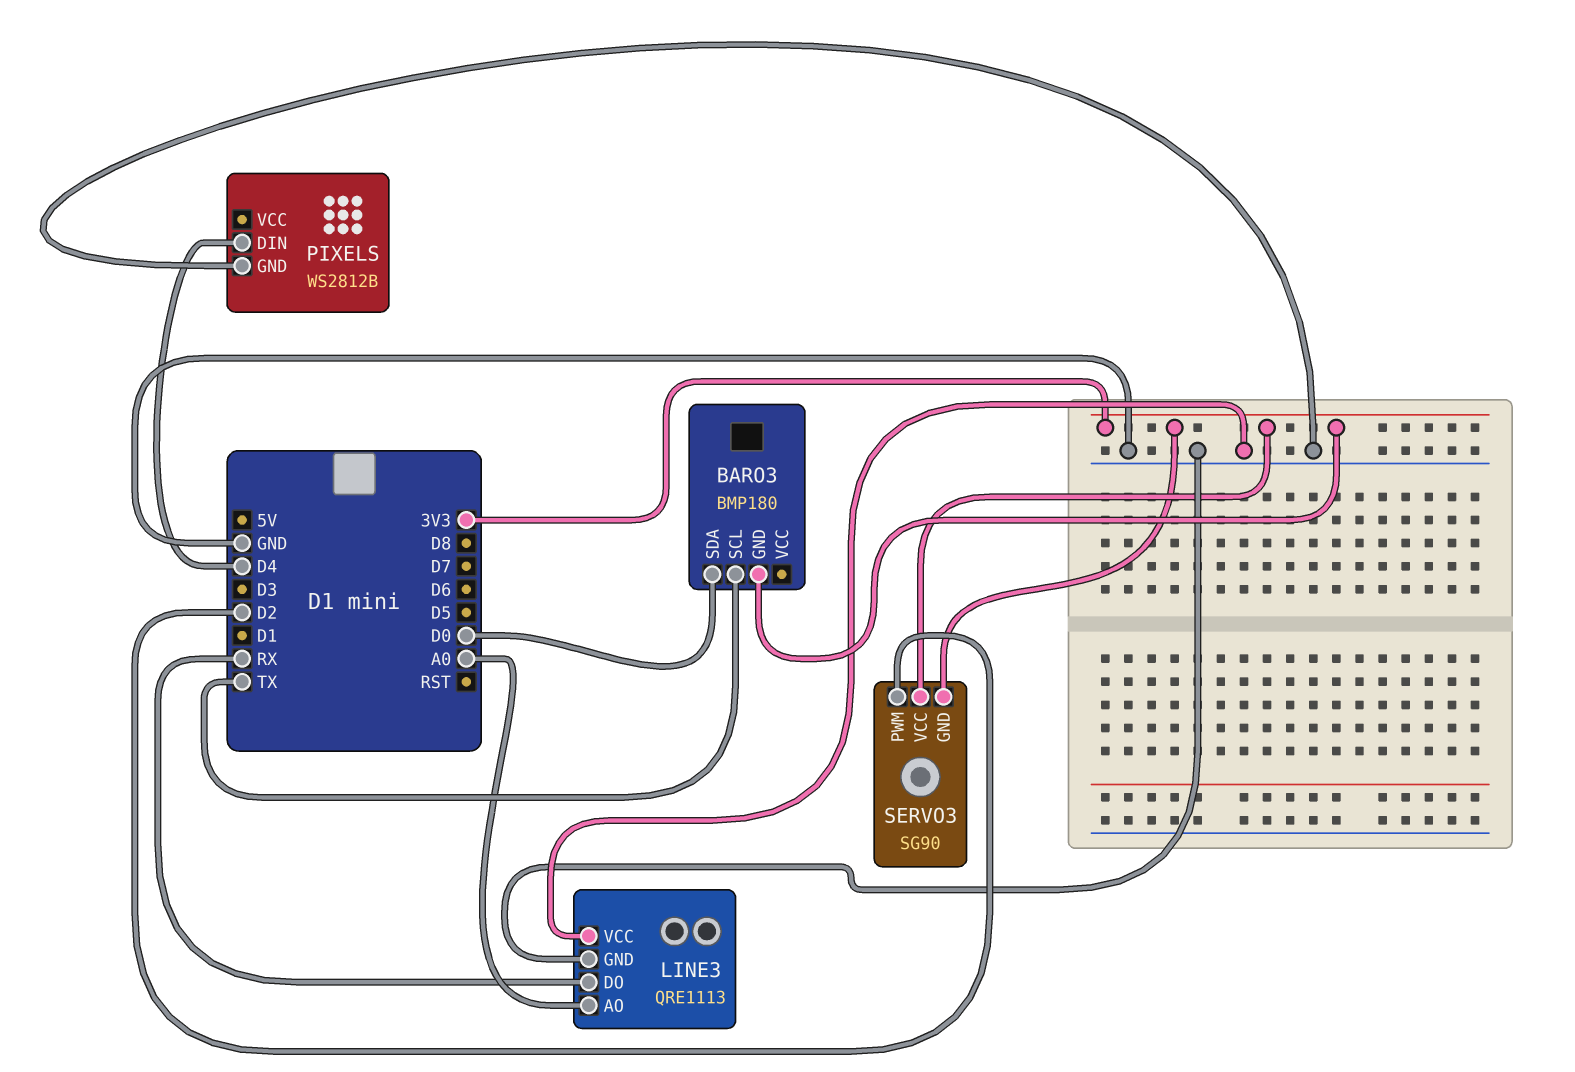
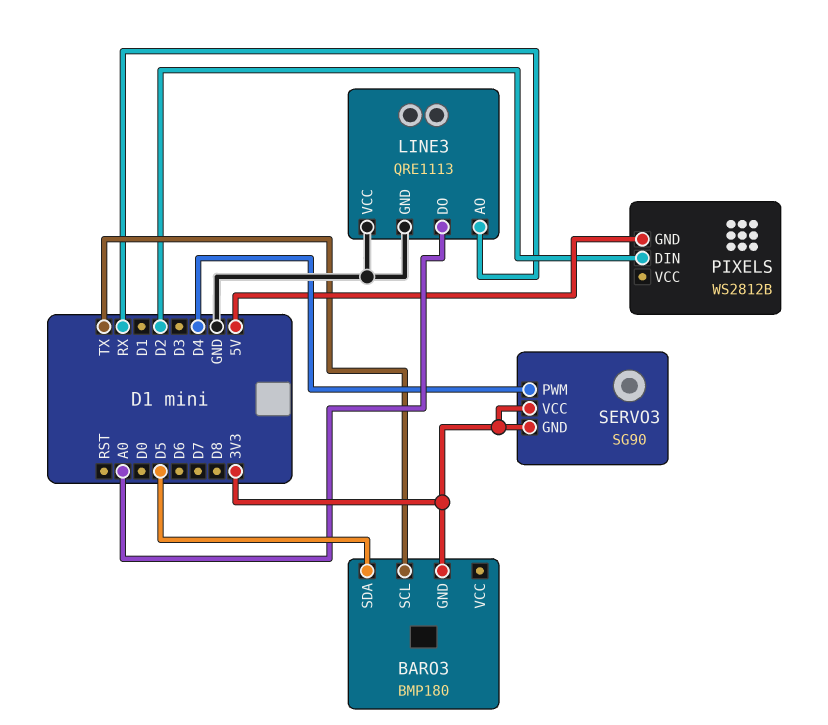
BARO3 pin SDA: D0 -> D5
LINE3 pin AO: A0 -> RX
LINE3 pin DO: RX -> A0
PIXELS pin DIN: D4 -> D2
PIXELS pin GND: GND -> 5V
SERVO3 pin PWM: D2 -> D4

